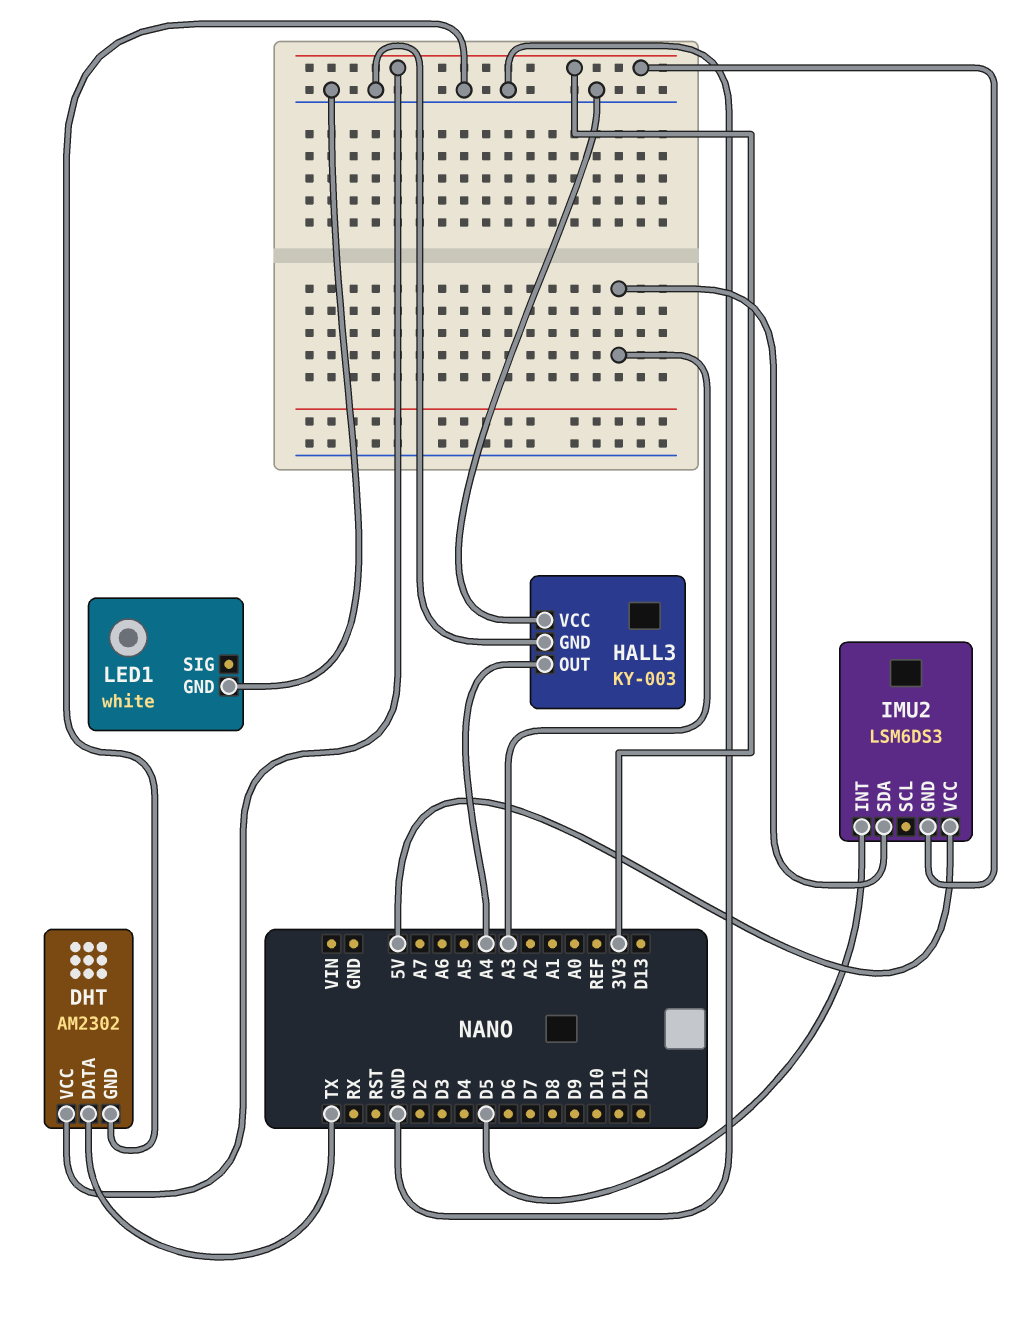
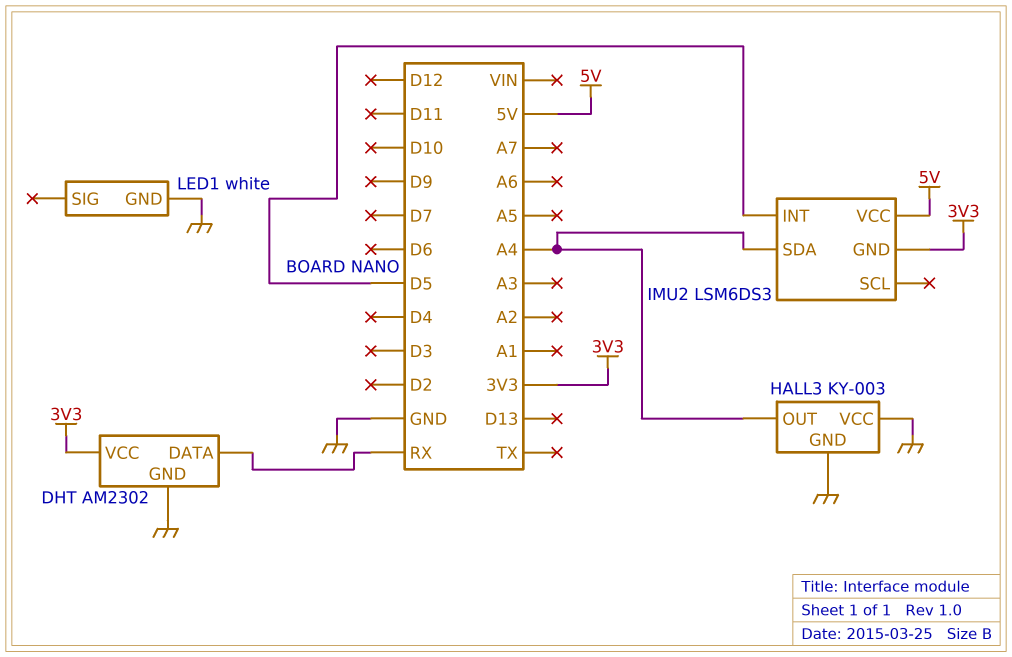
DHT pin DATA: TX -> RX
IMU2 pin SDA: A3 -> A4

